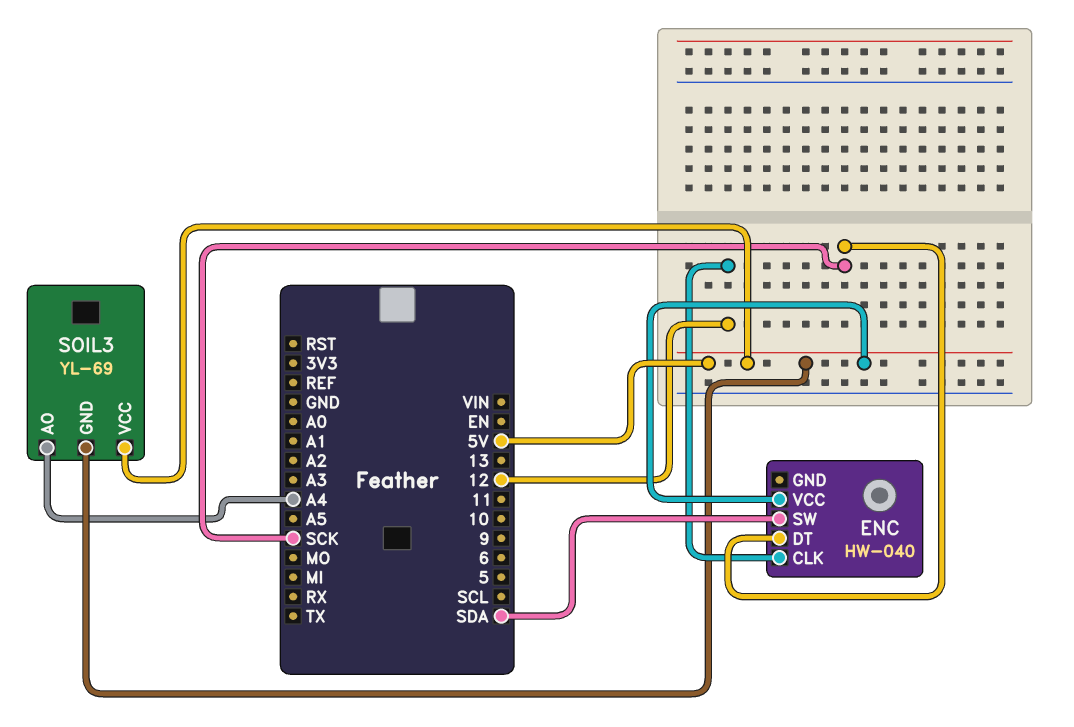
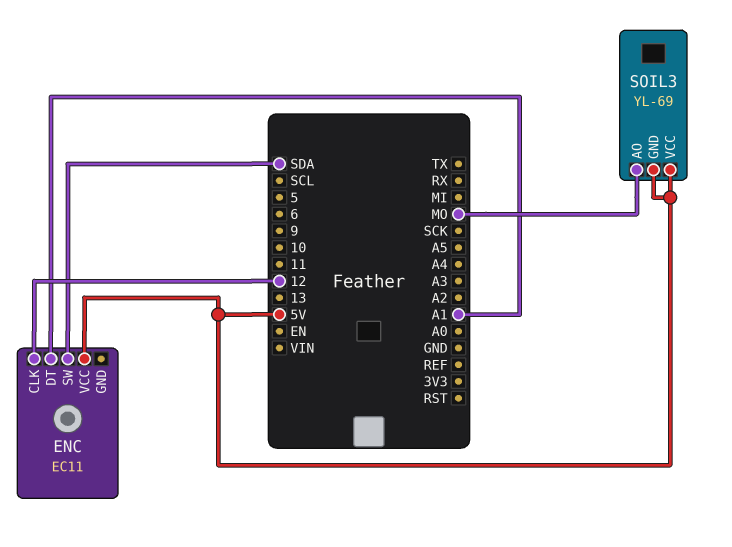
ENC: HW-040 -> EC11
ENC pin DT: SCK -> A1
SOIL3 pin AO: A4 -> MO

